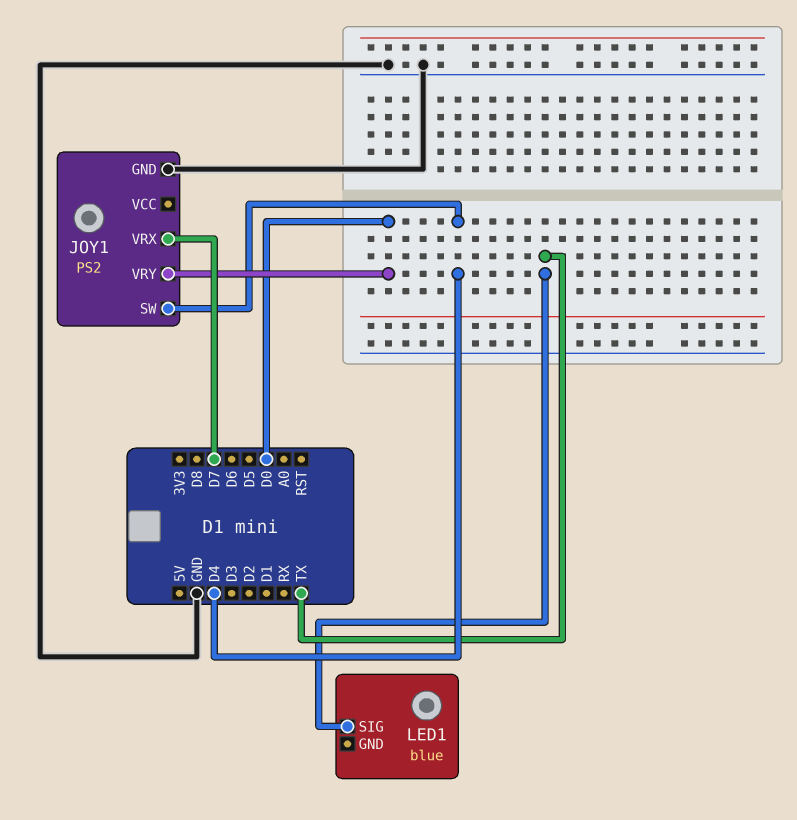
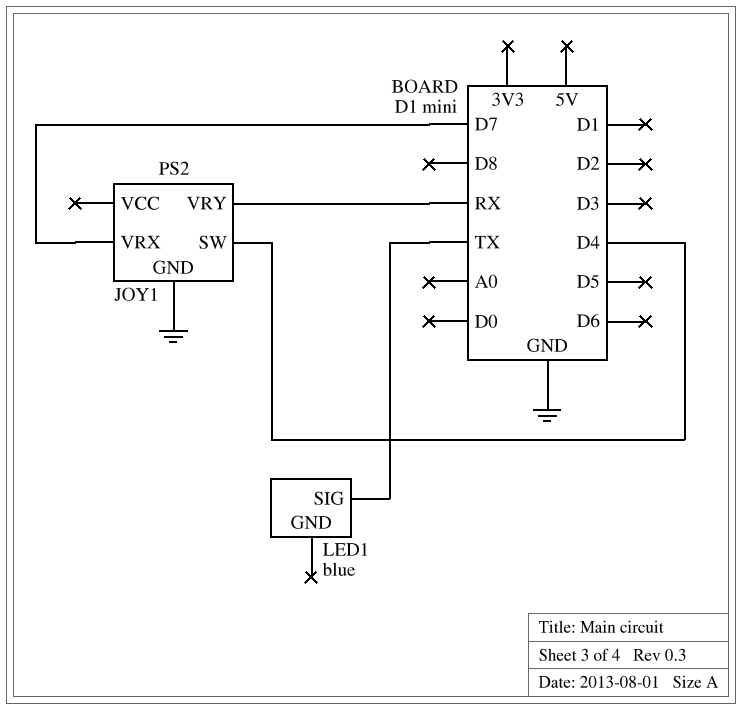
JOY1 pin VRY: D0 -> RX

